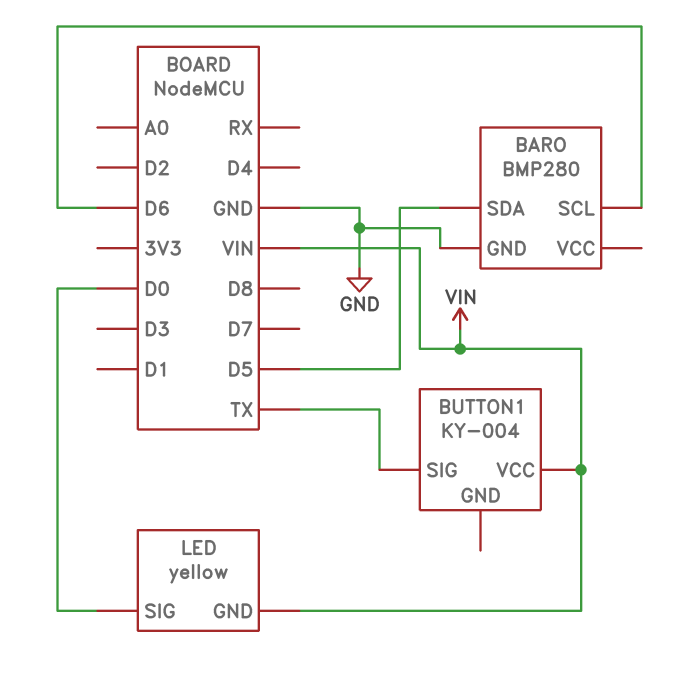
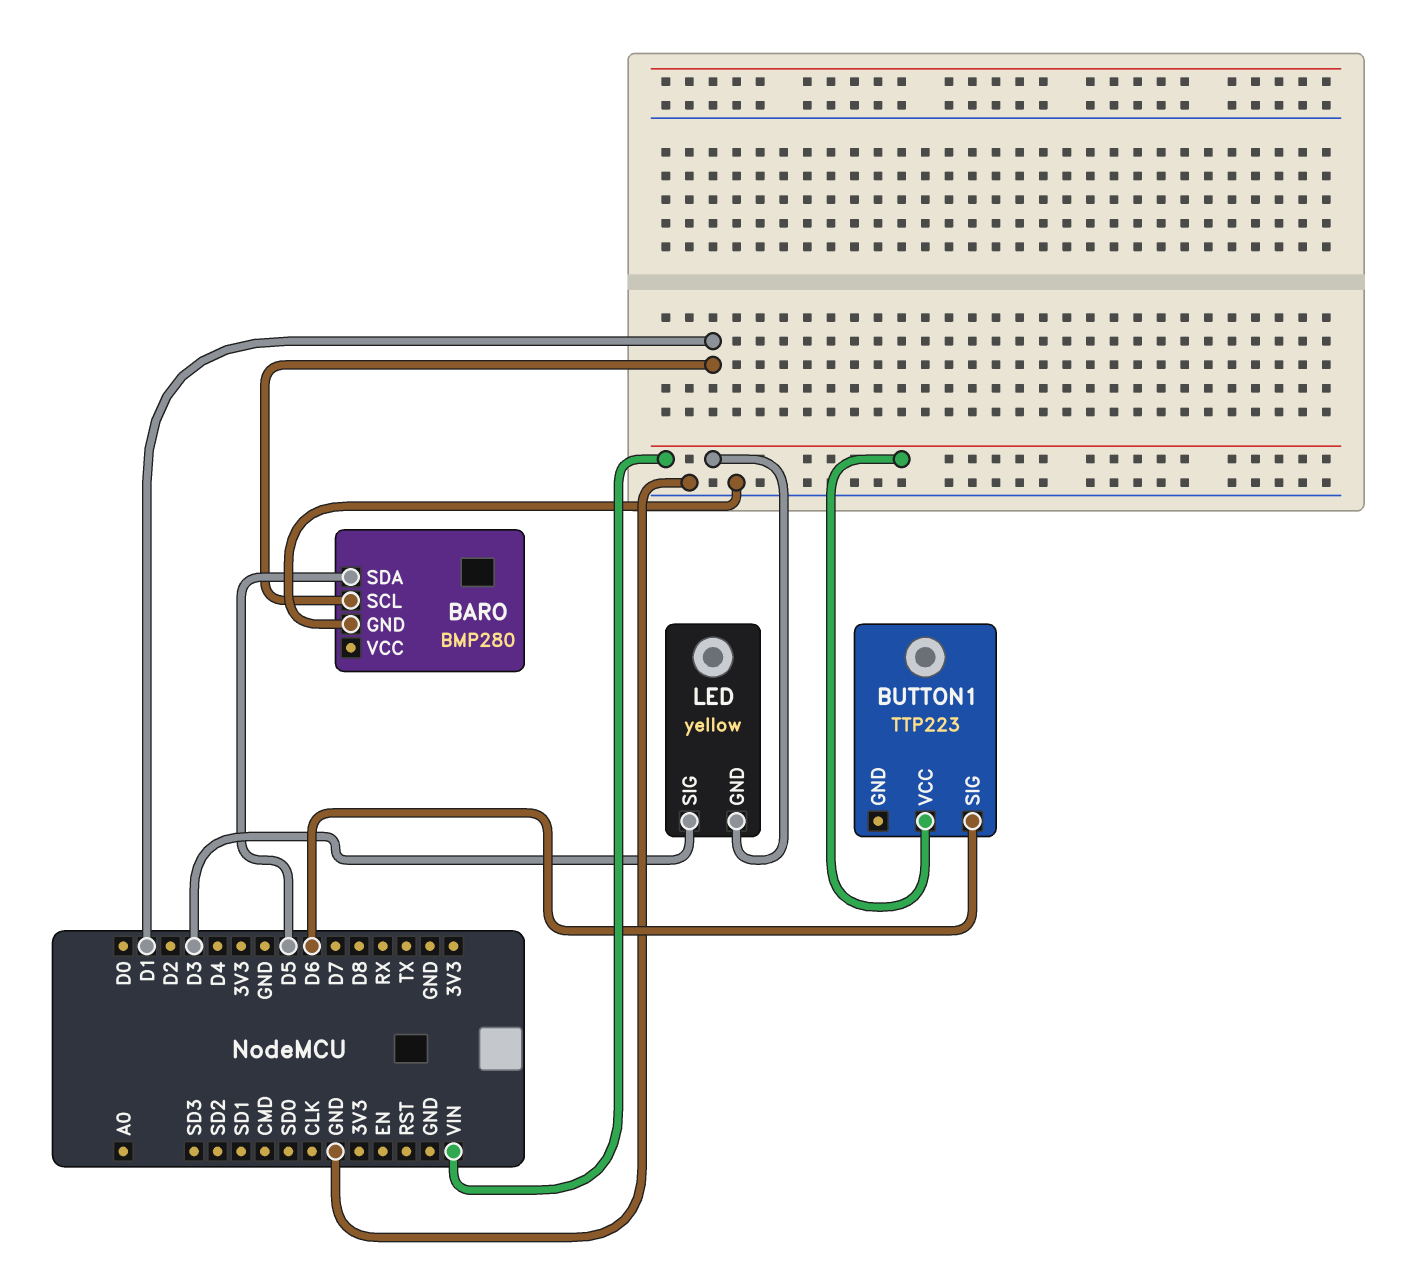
BARO pin SCL: D6 -> D1
BUTTON1: KY-004 -> TTP223
BUTTON1 pin SIG: TX -> D6
LED pin SIG: D0 -> D3

